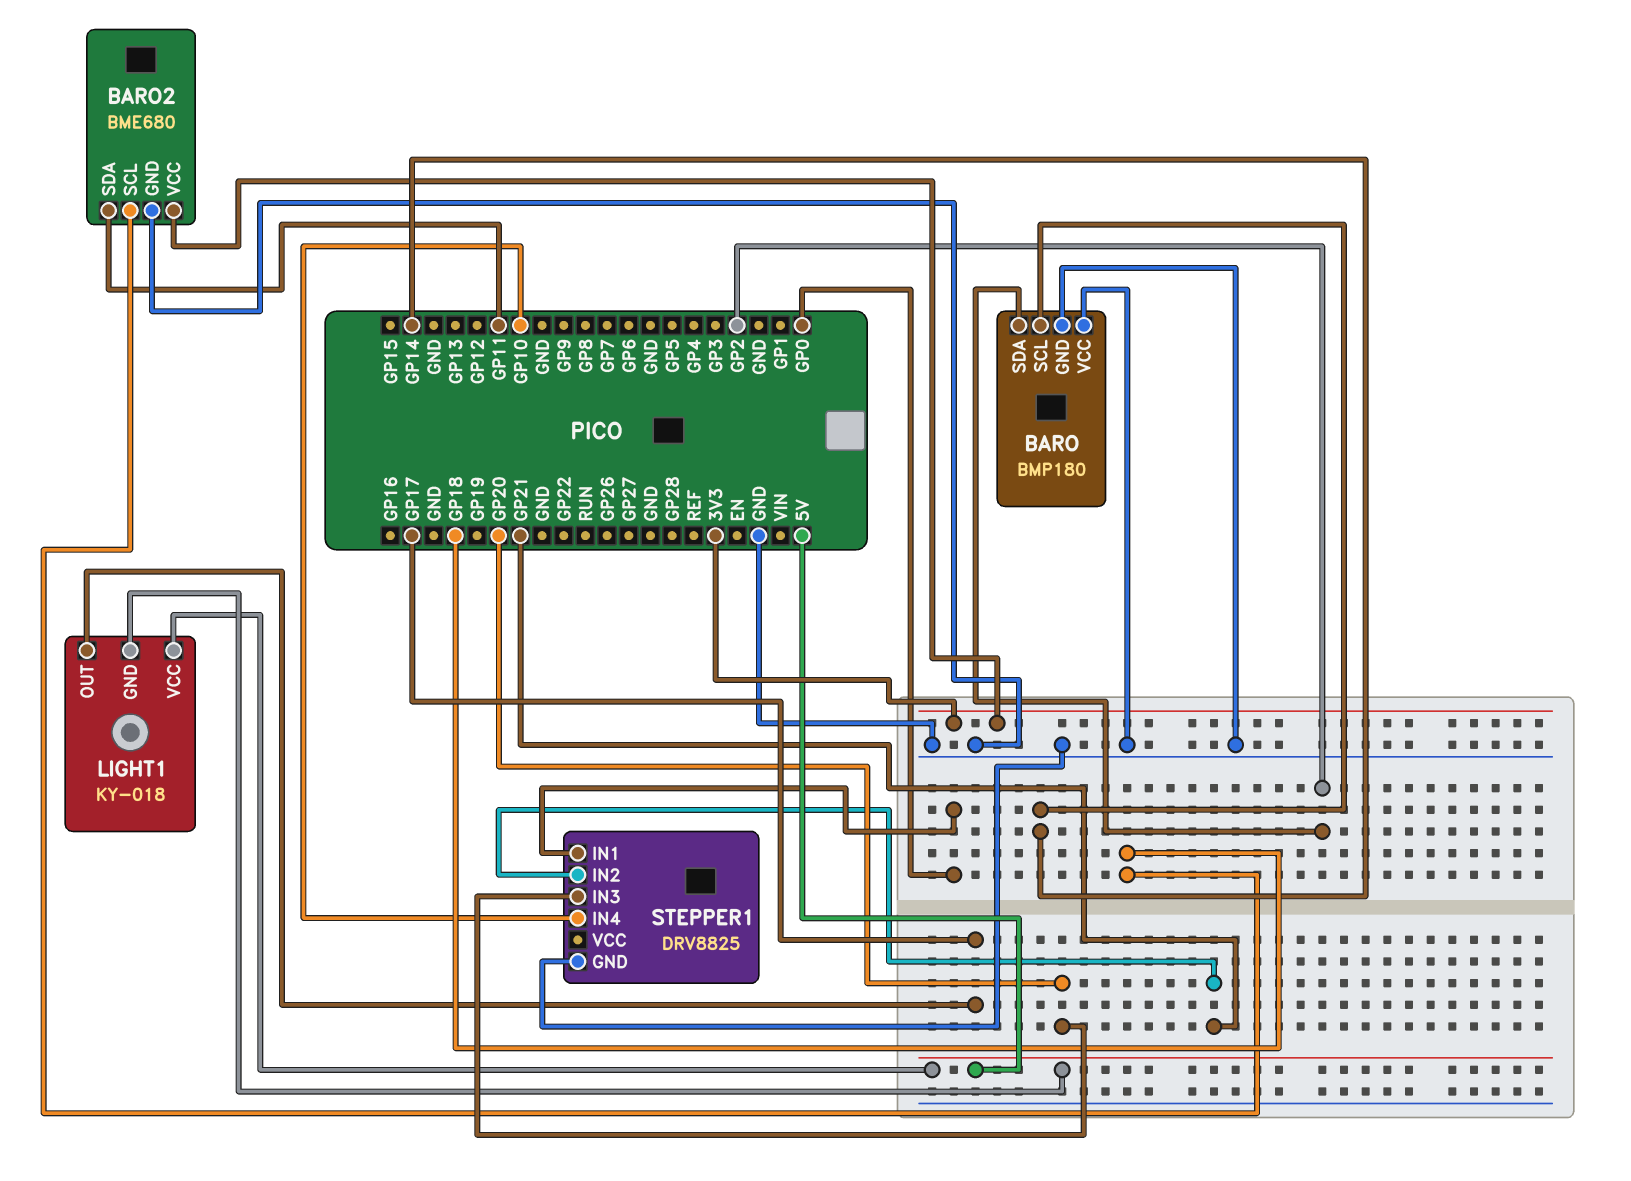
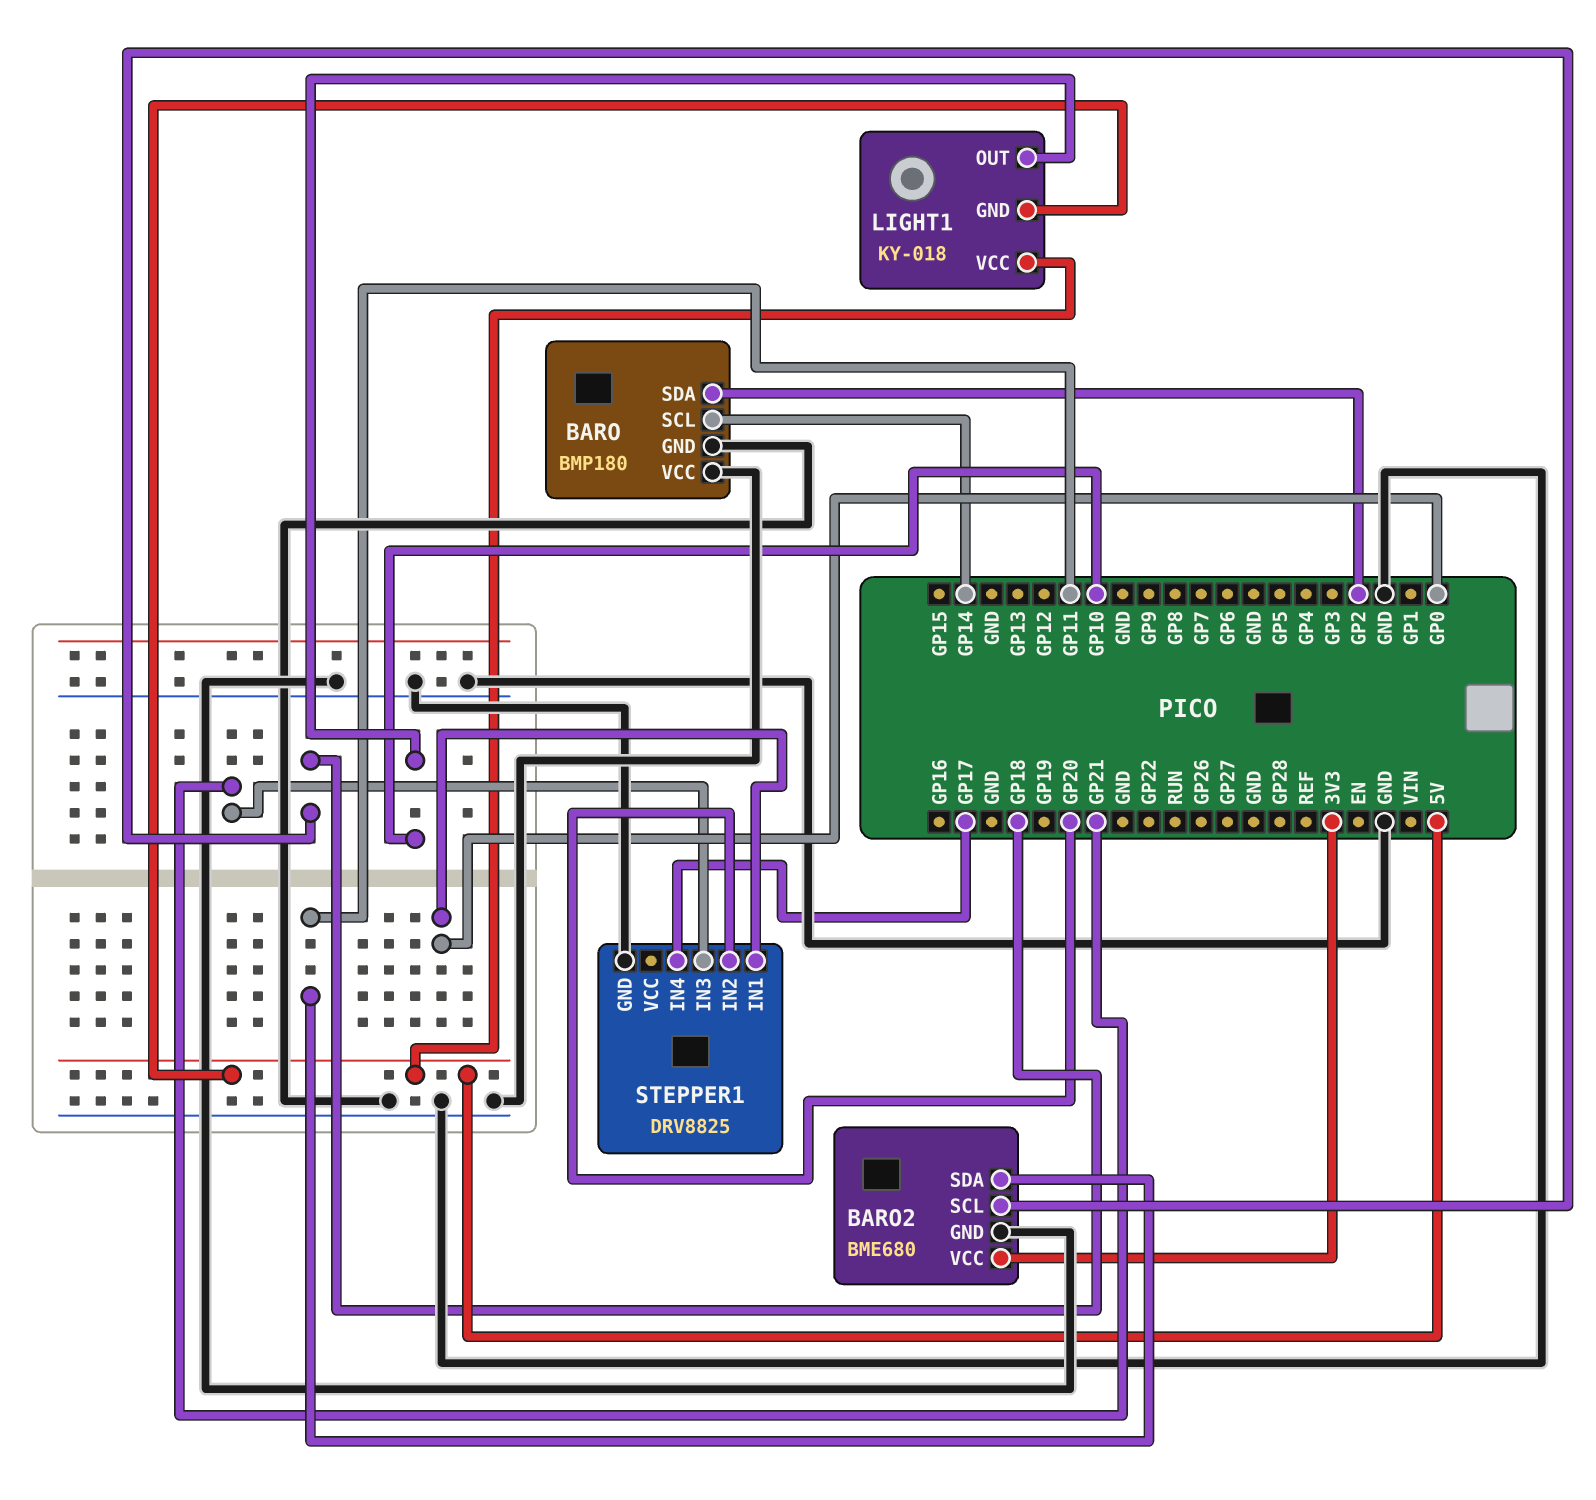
LIGHT1 pin OUT: GP17 -> GP10
STEPPER1 pin IN2: GP21 -> GP20
STEPPER1 pin IN3: GP20 -> GP21
STEPPER1 pin IN4: GP10 -> GP17

